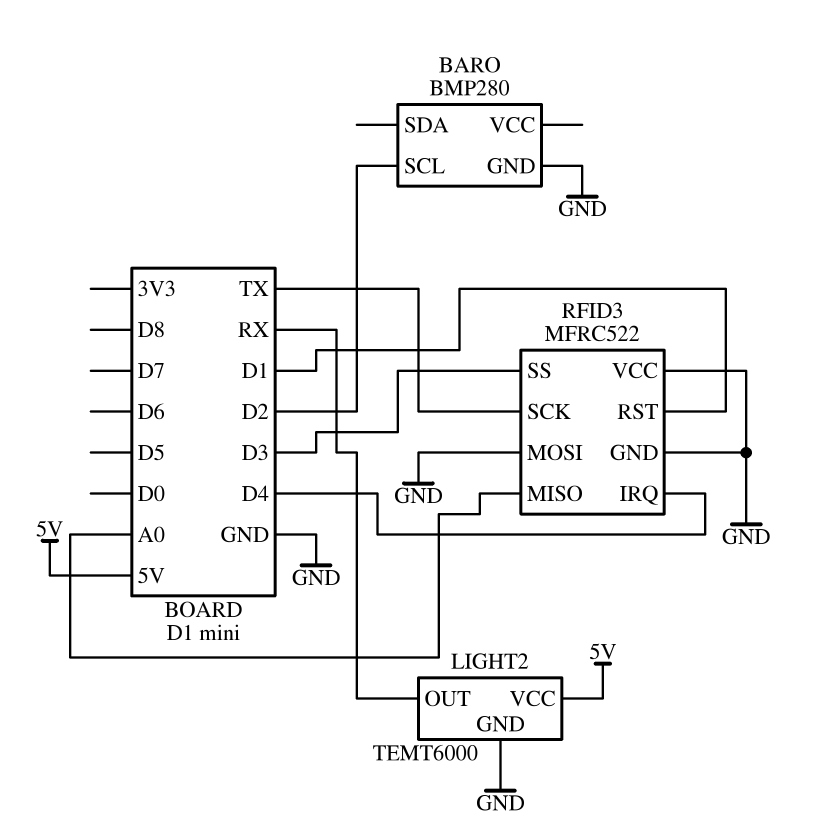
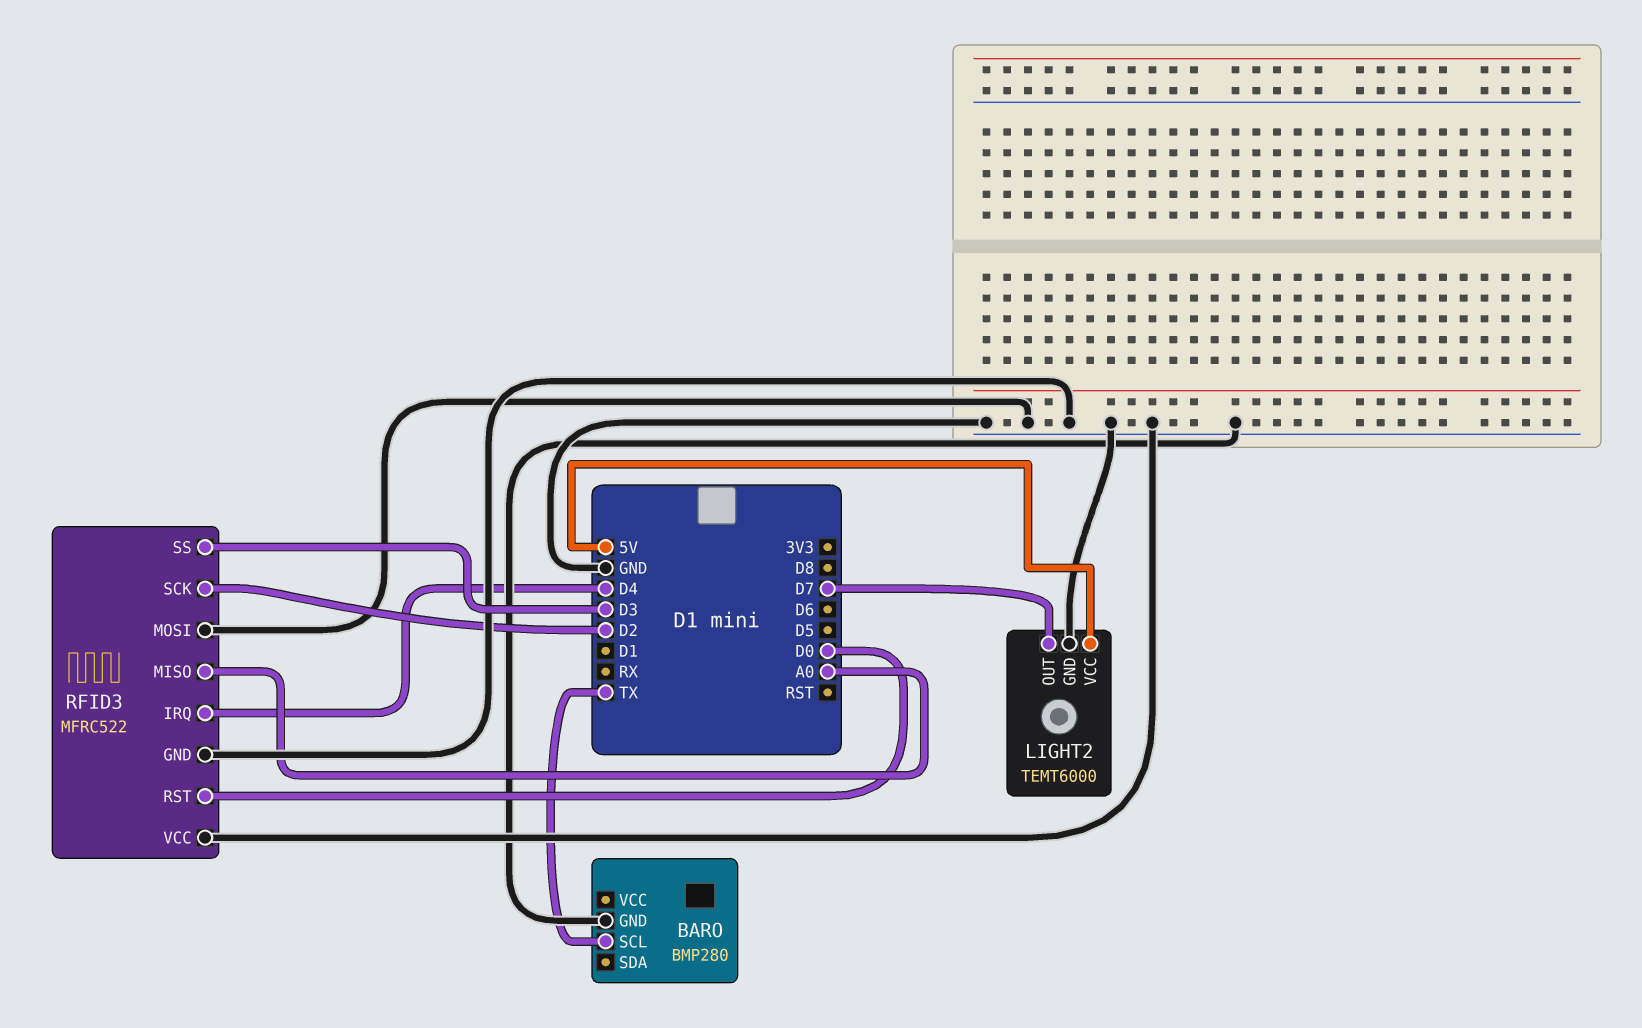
BARO pin SCL: D2 -> TX
LIGHT2 pin OUT: RX -> D7
RFID3 pin RST: D1 -> D0
RFID3 pin SCK: TX -> D2

